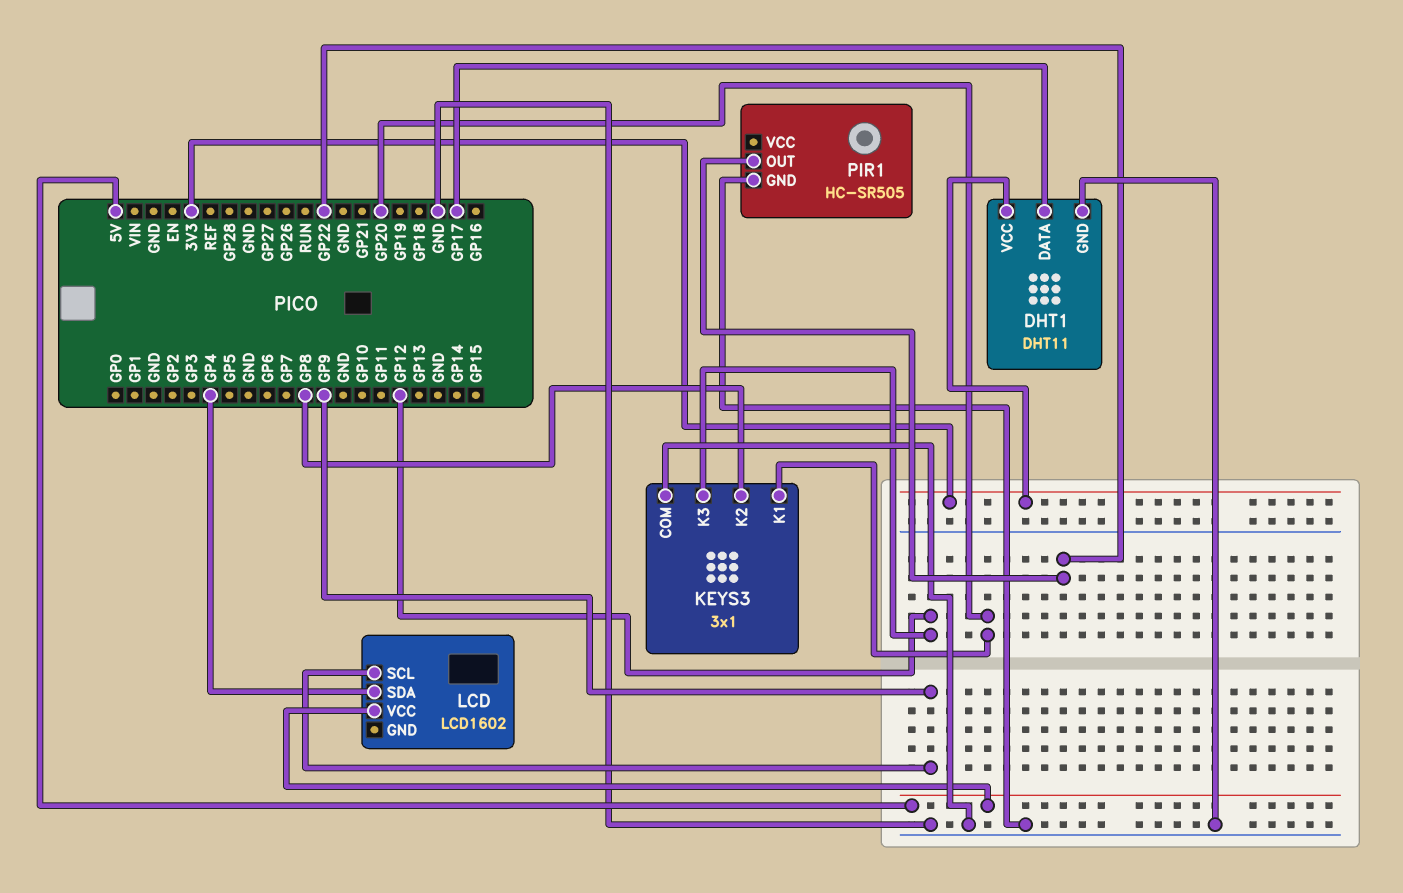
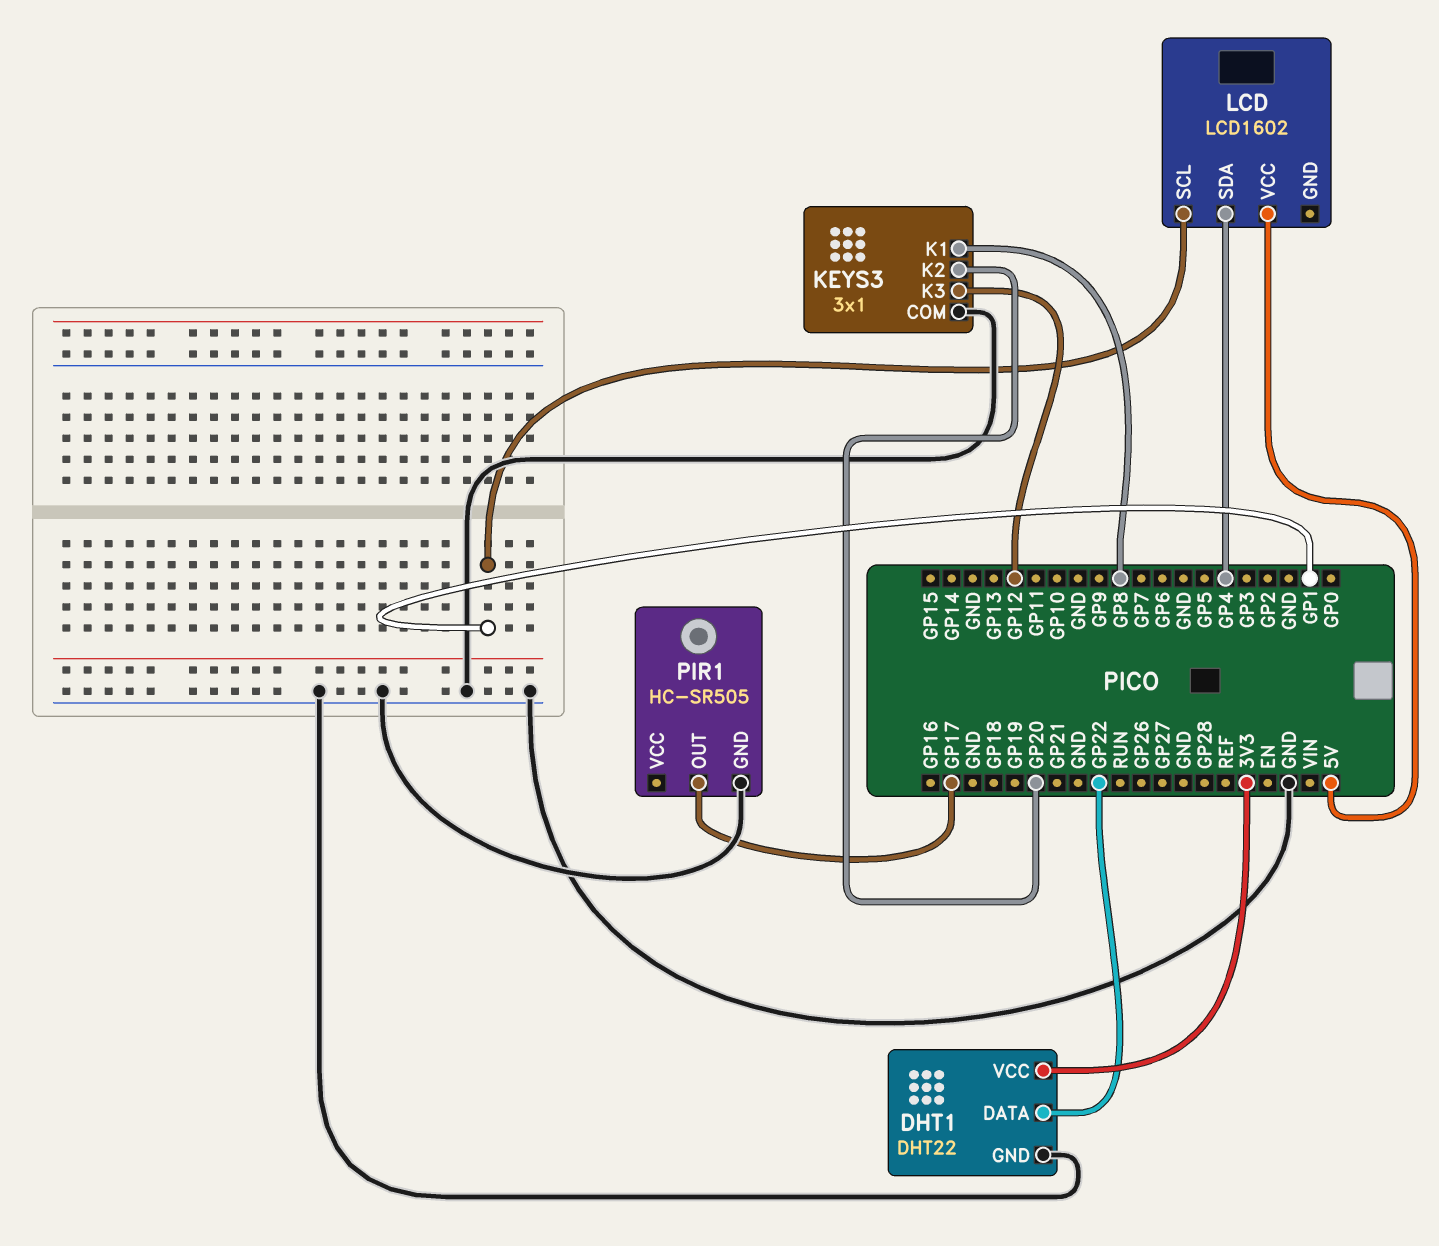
DHT1: DHT11 -> DHT22
DHT1 pin DATA: GP17 -> GP22
KEYS3 pin K1: GP20 -> GP8
KEYS3 pin K2: GP8 -> GP20
LCD pin SCL: GP9 -> GP1
PIR1 pin OUT: GP22 -> GP17

